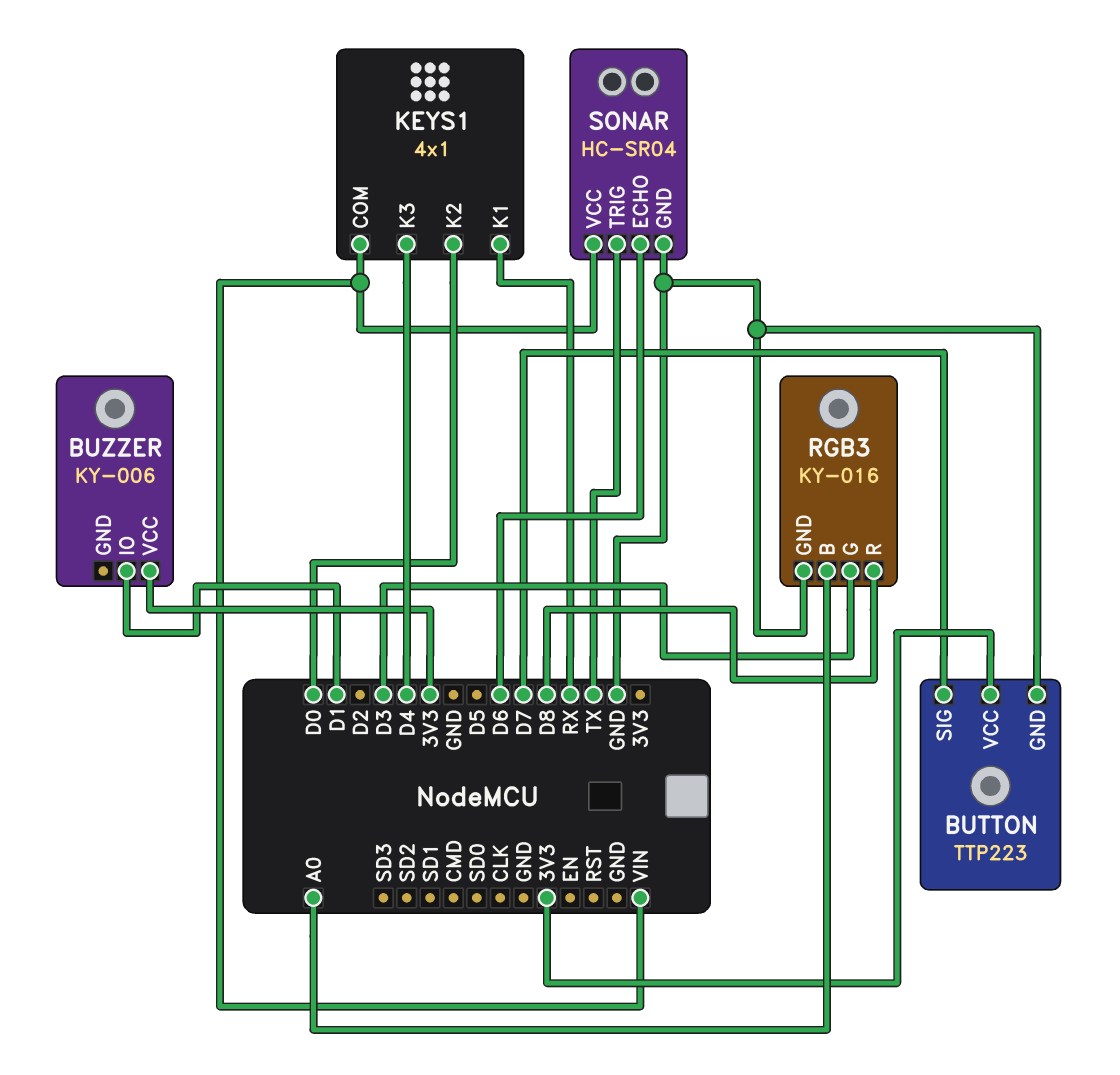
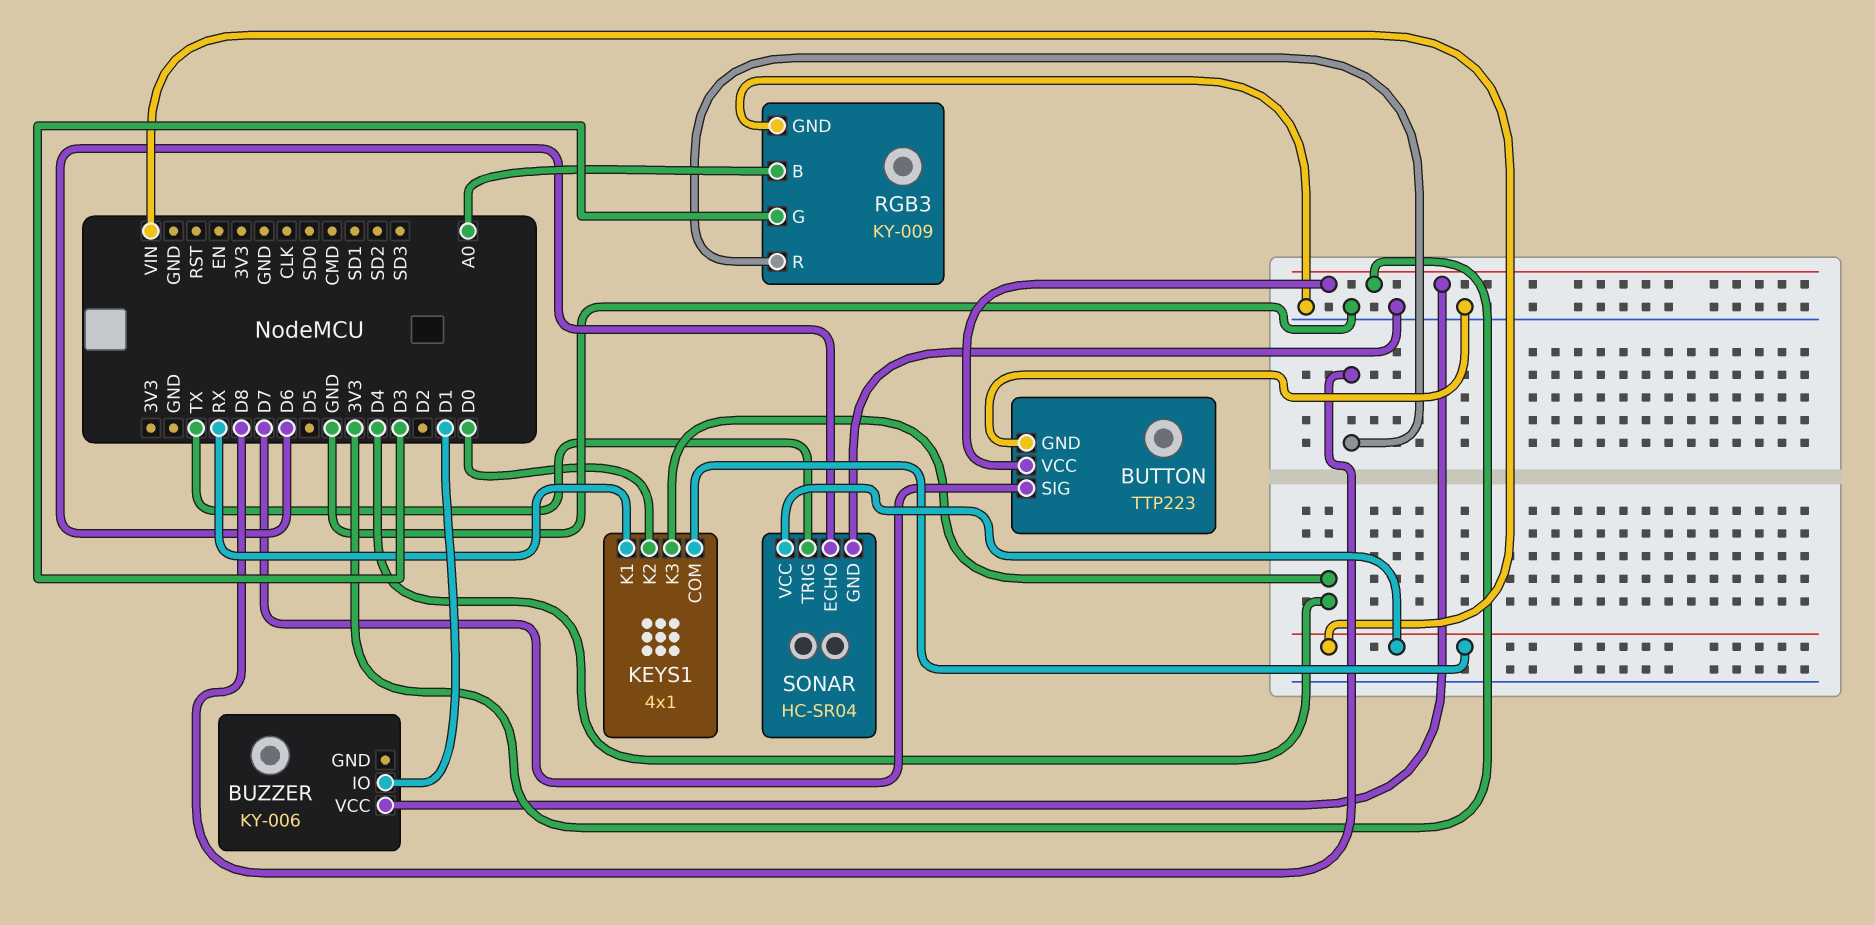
RGB3: KY-016 -> KY-009

